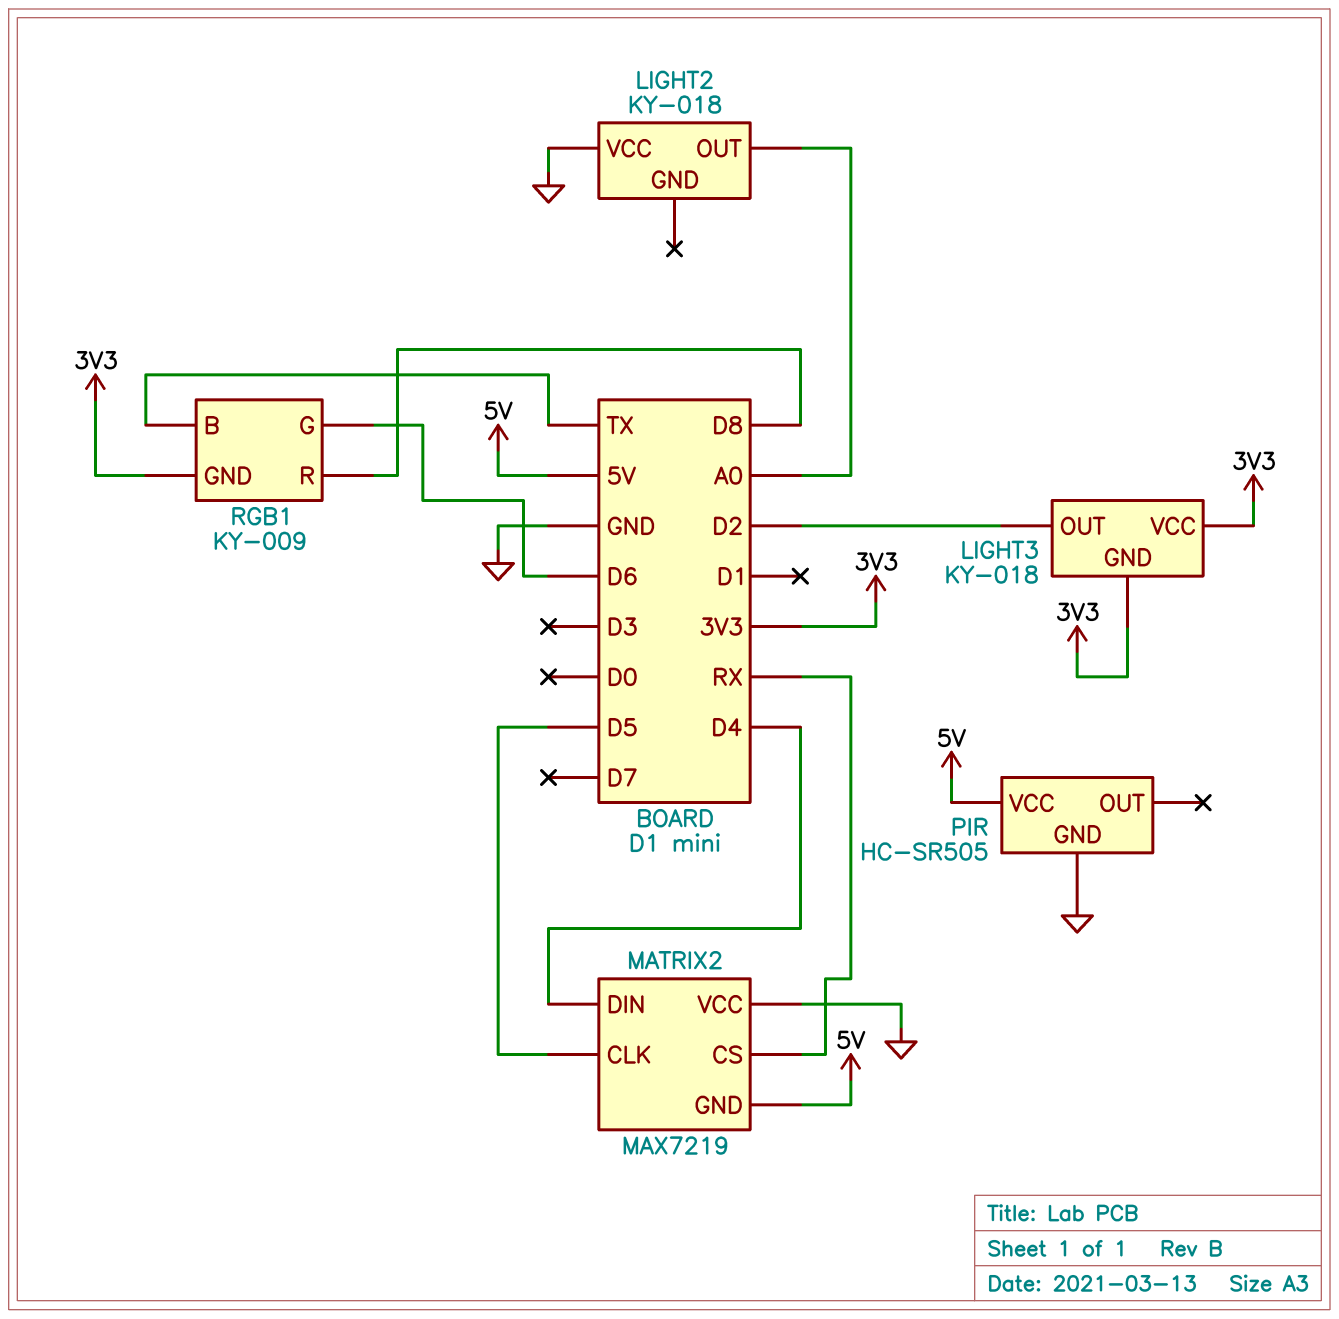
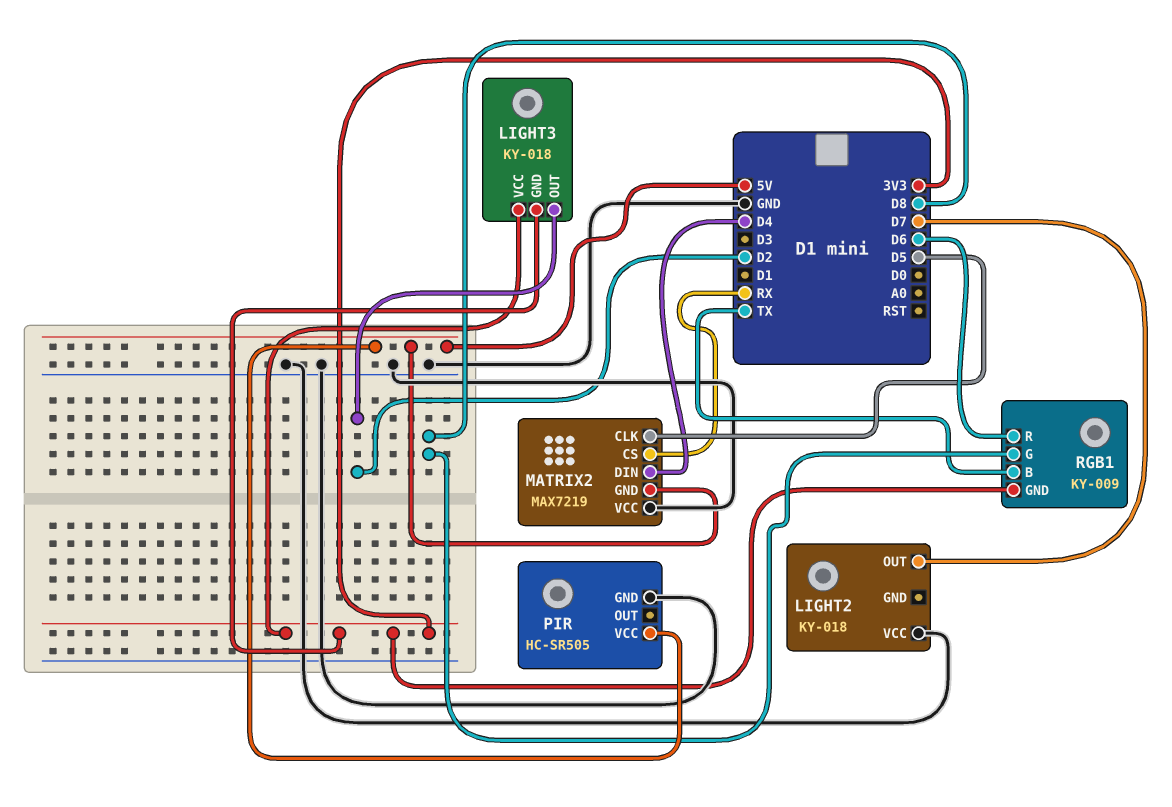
LIGHT2 pin OUT: A0 -> D7
RGB1 pin G: D6 -> D8
RGB1 pin R: D8 -> D6

